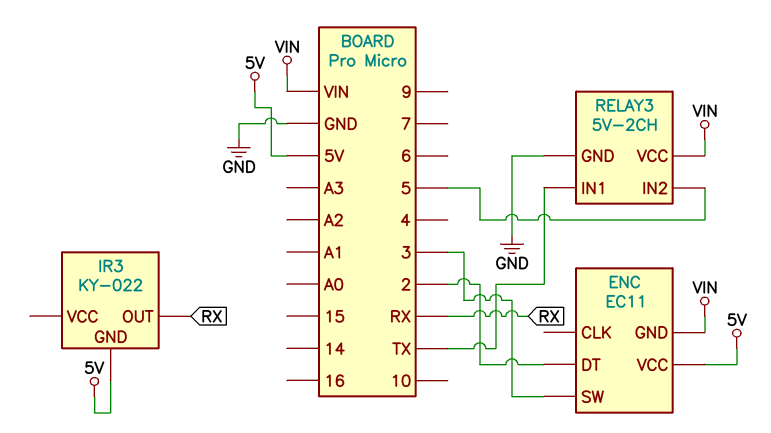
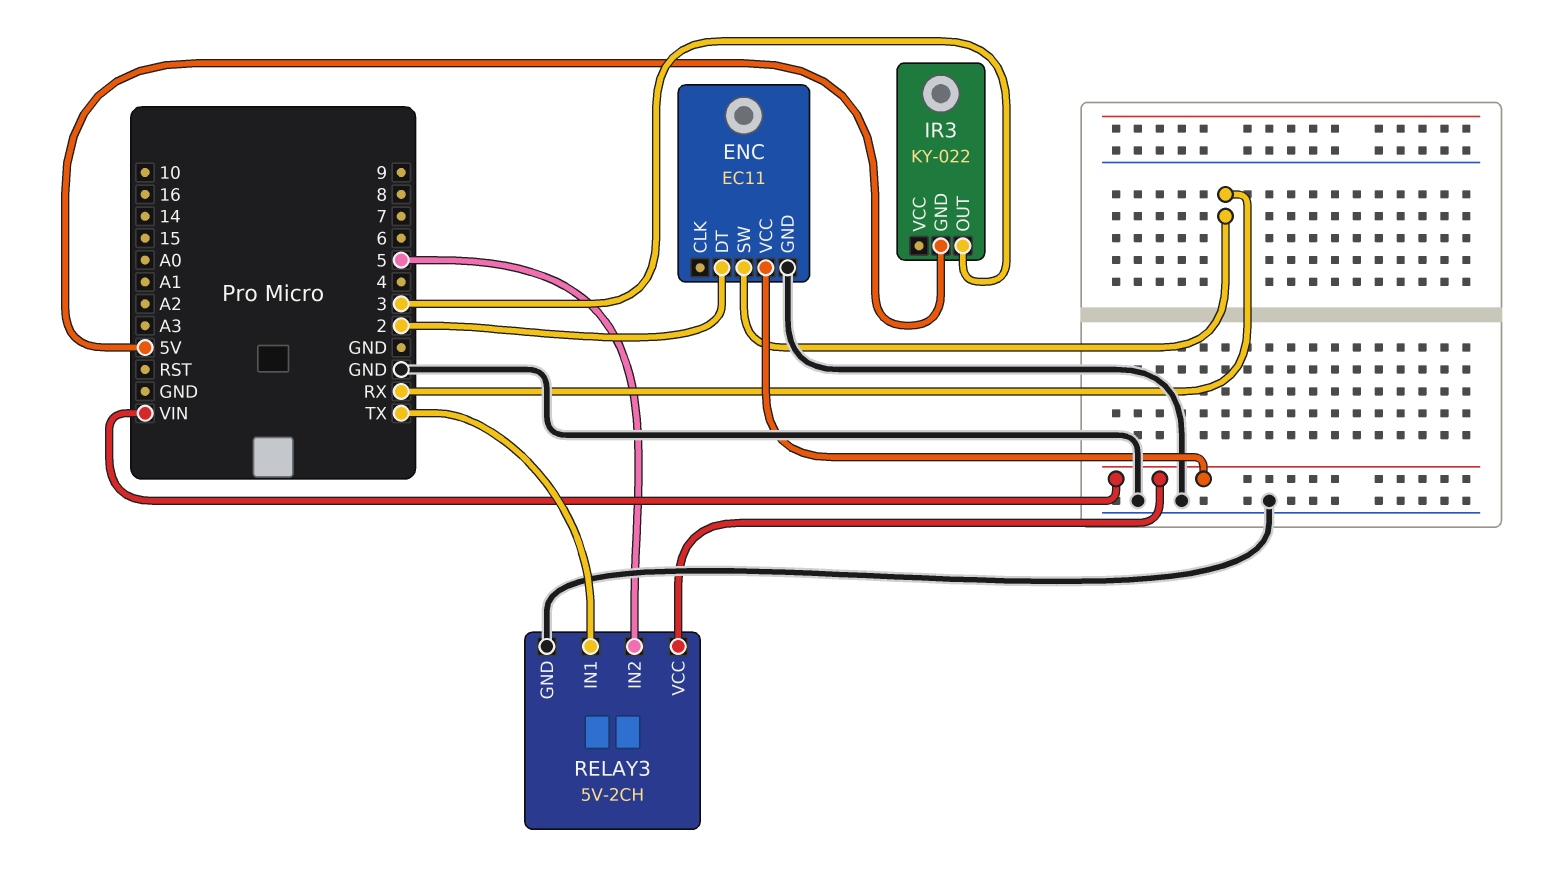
ENC pin GND: VIN -> GND
ENC pin SW: 3 -> RX
ENC pin VCC: 5V -> VIN
IR3 pin OUT: RX -> 3

